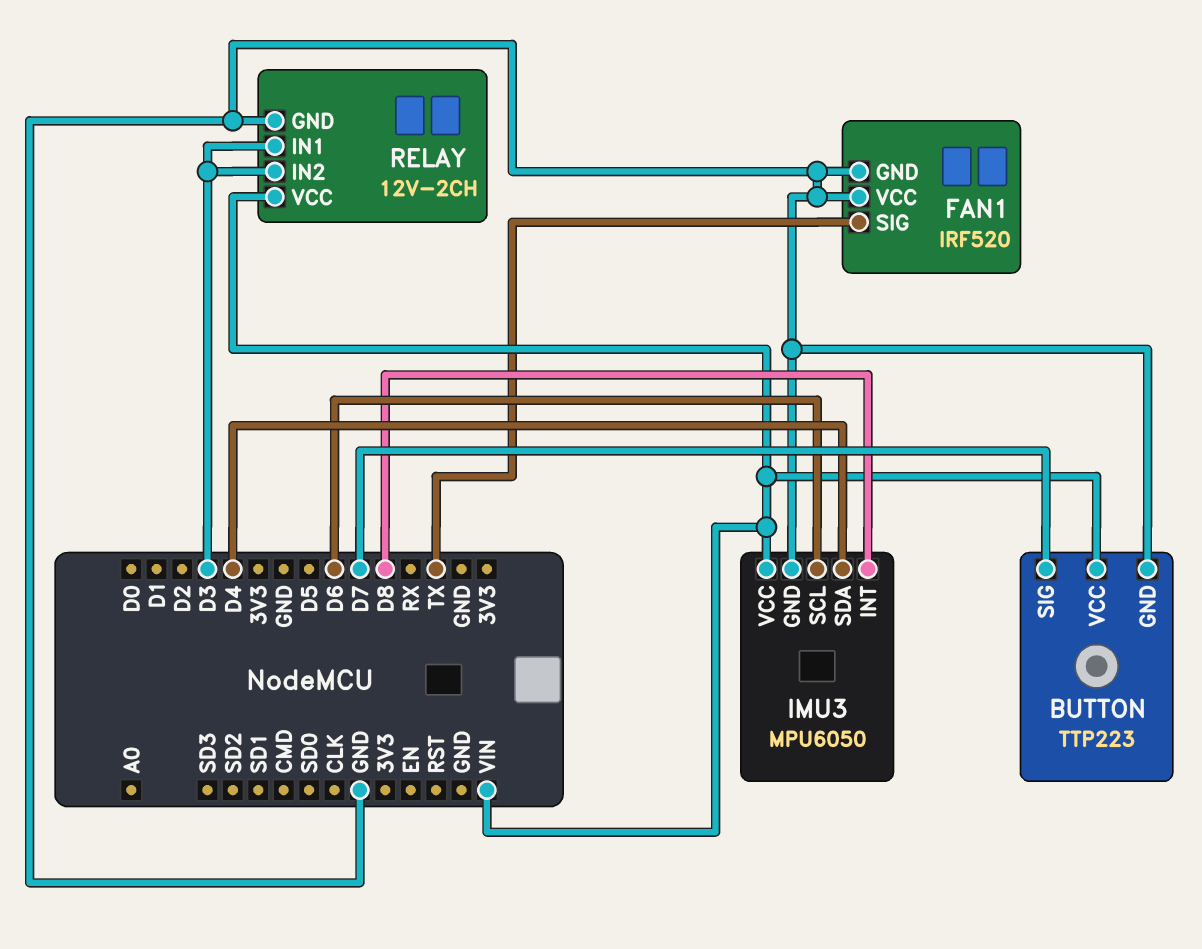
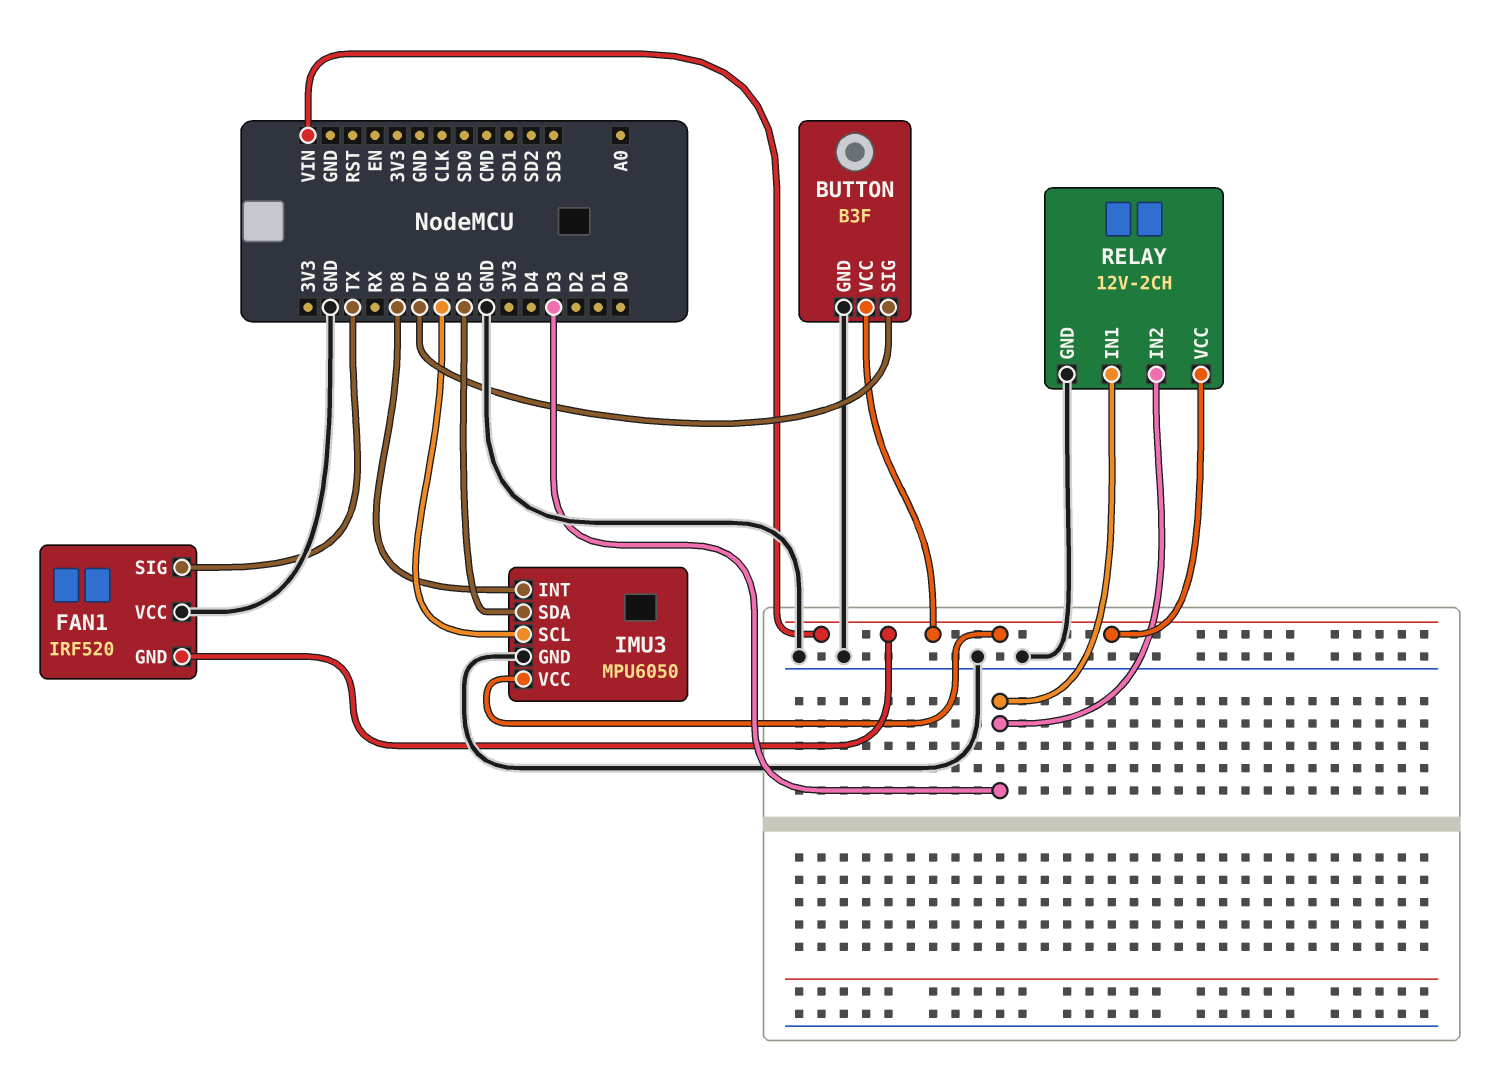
BUTTON: TTP223 -> B3F
FAN1 pin GND: GND -> VIN
IMU3 pin SDA: D4 -> D5

